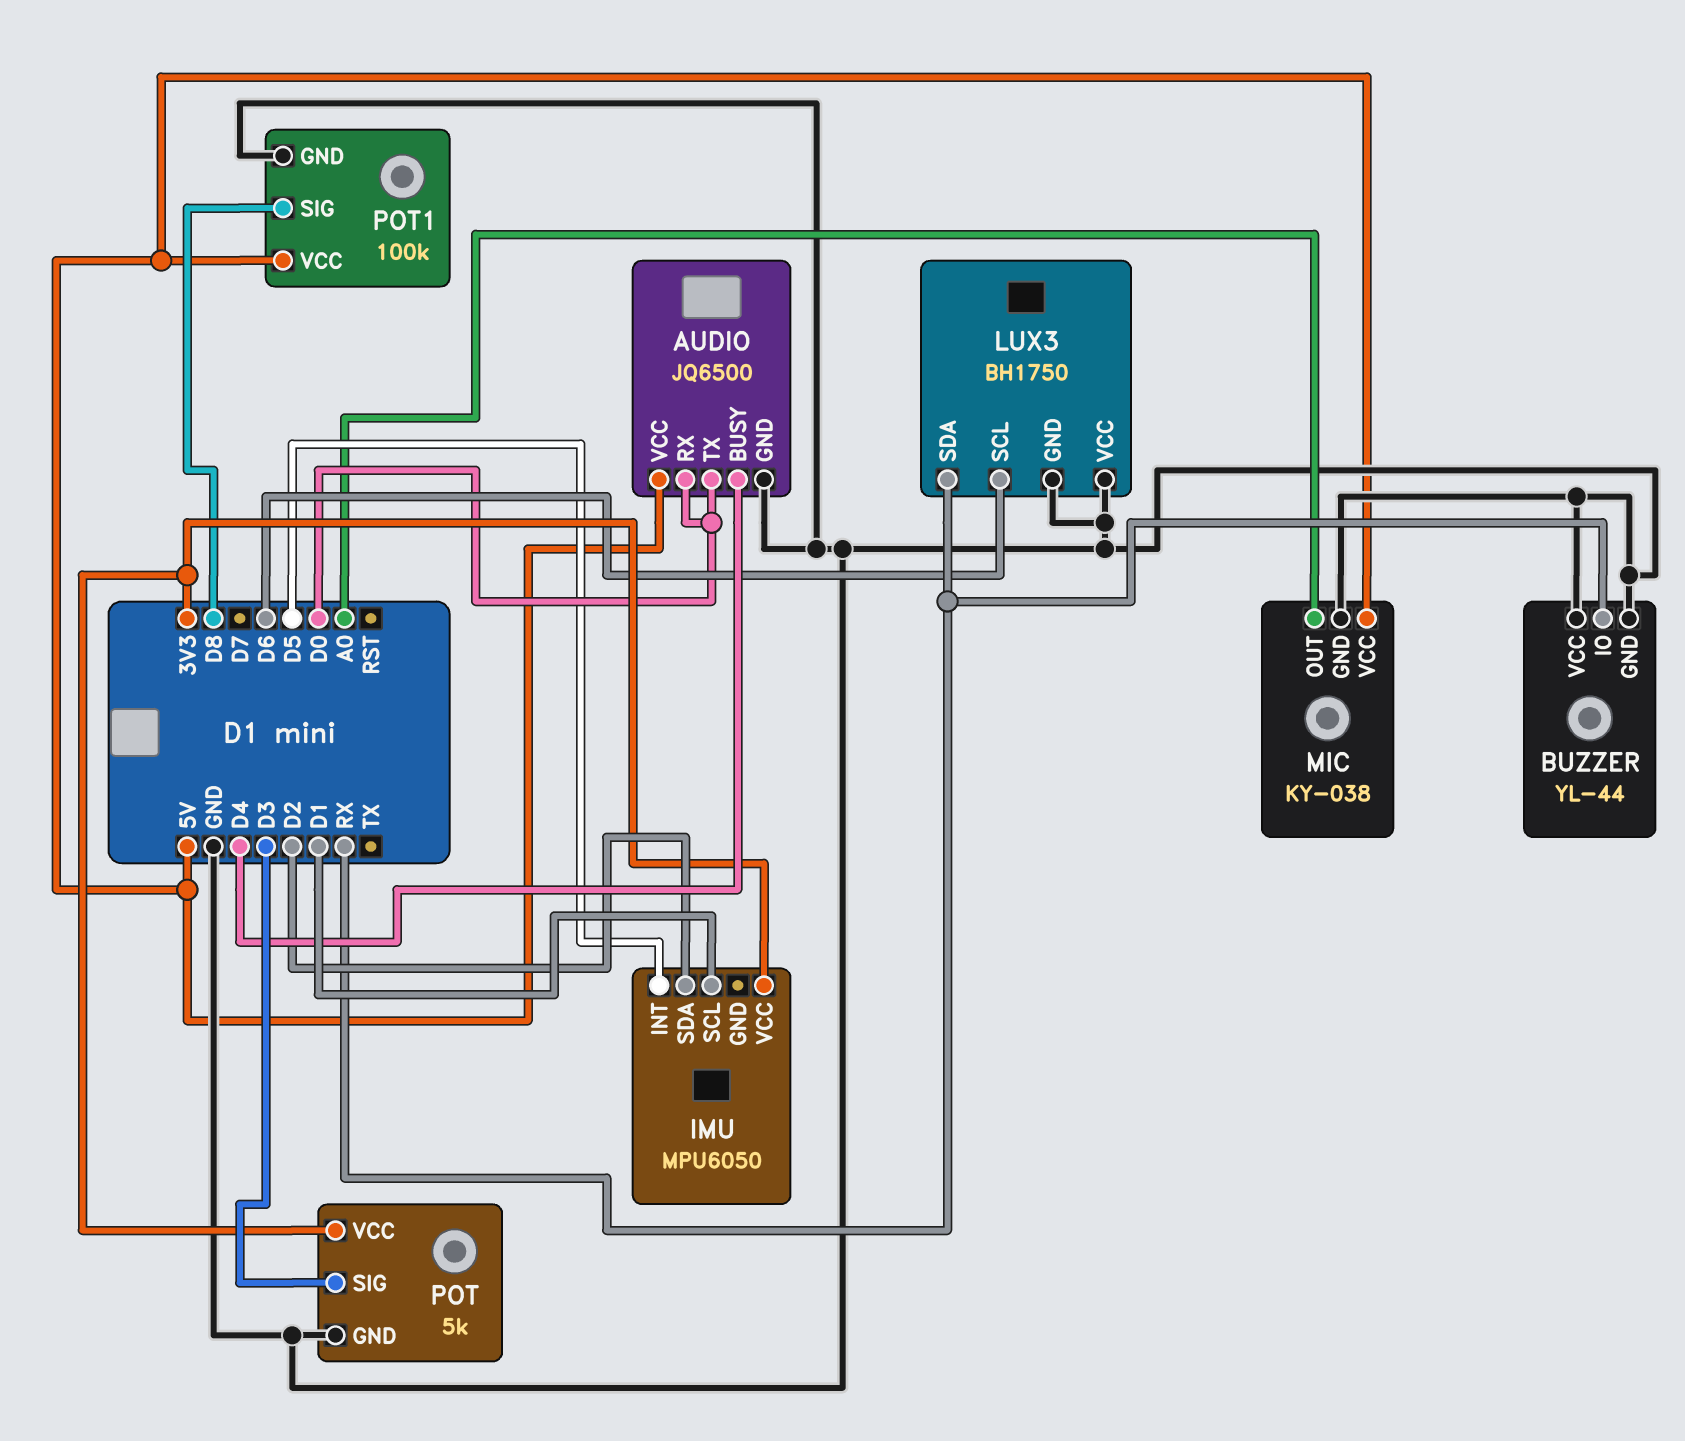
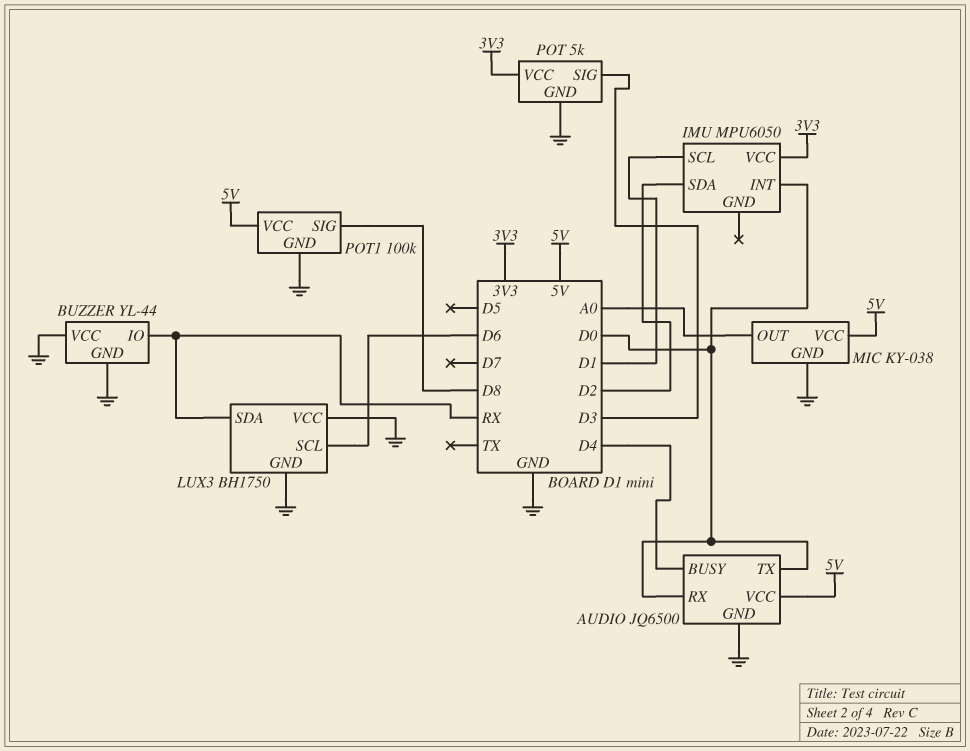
IMU pin INT: D5 -> D0

